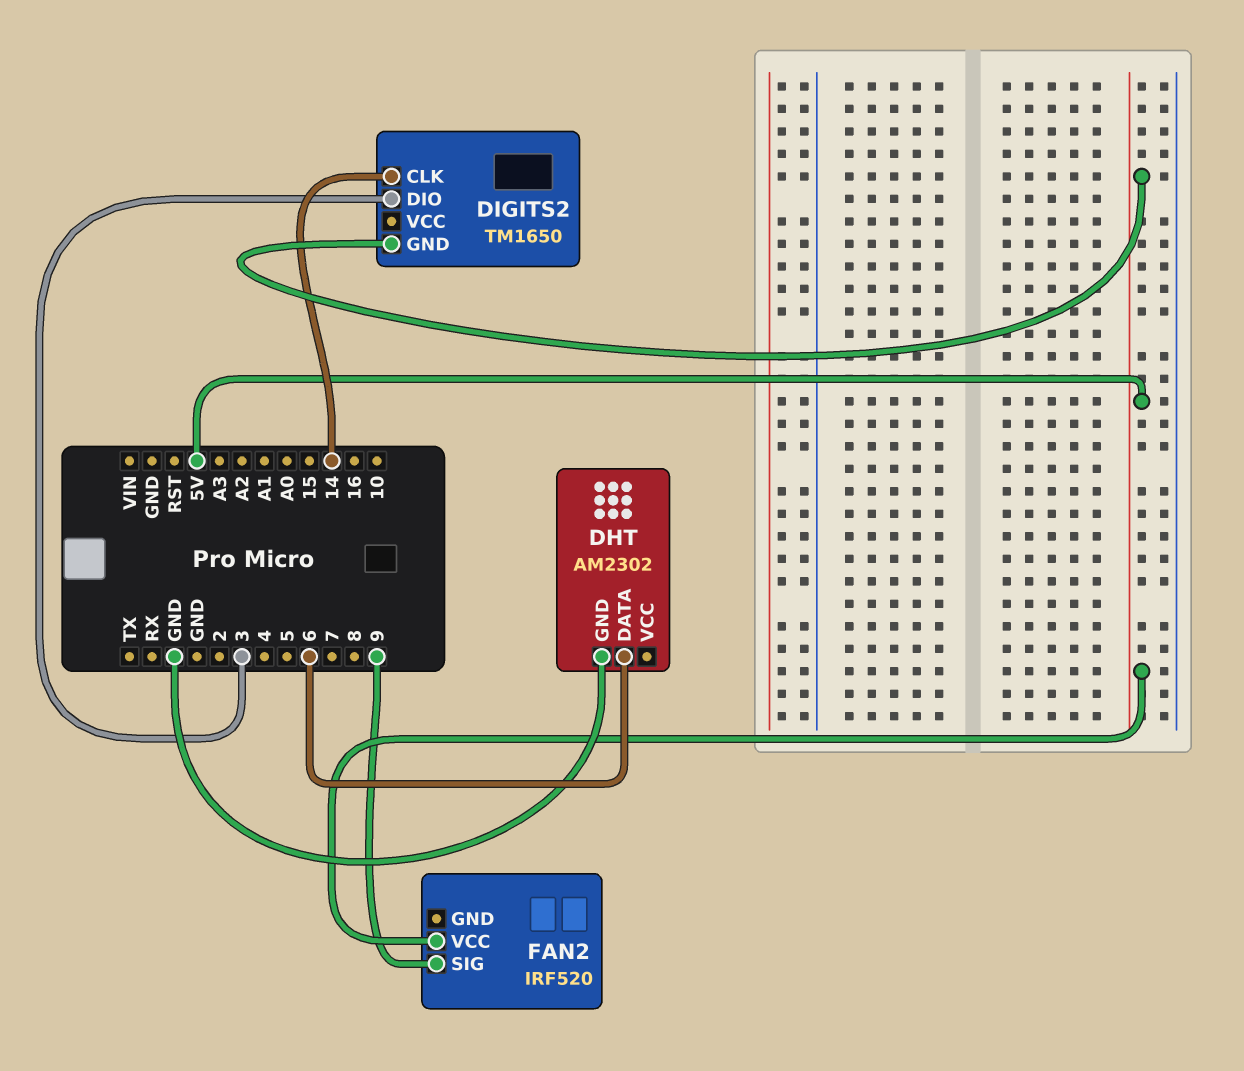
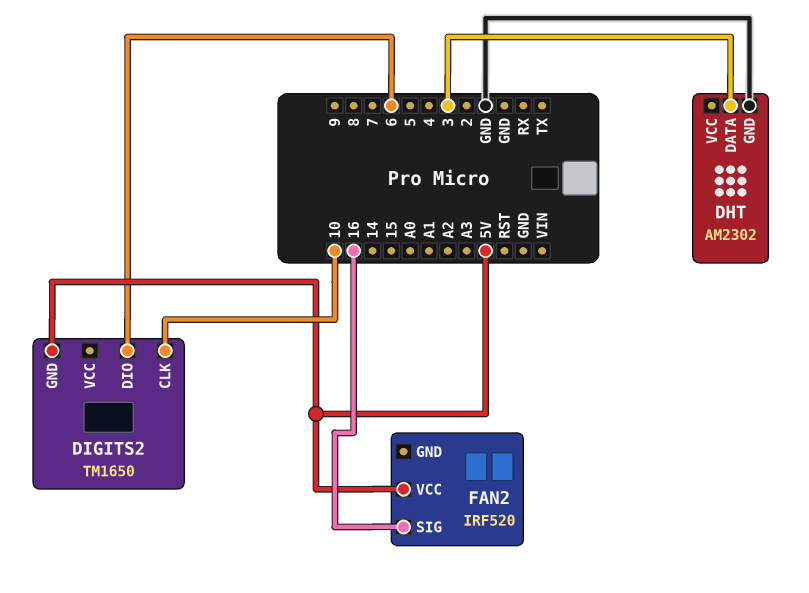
DHT pin DATA: 6 -> 3
DIGITS2 pin CLK: 14 -> 10
DIGITS2 pin DIO: 3 -> 6
FAN2 pin SIG: 9 -> 16

